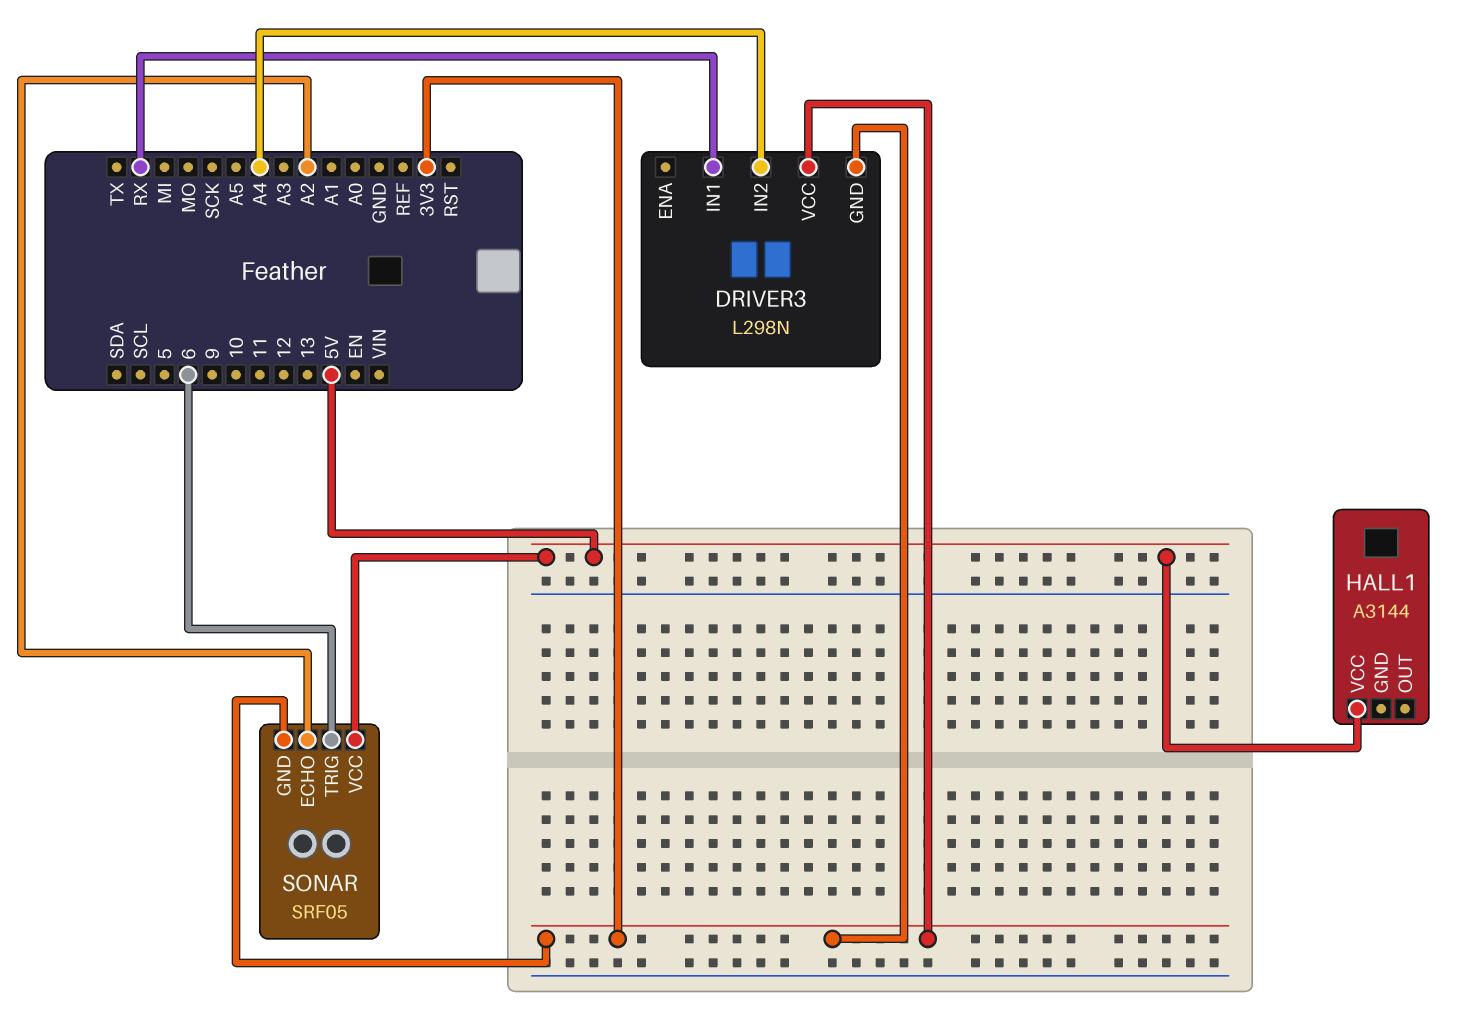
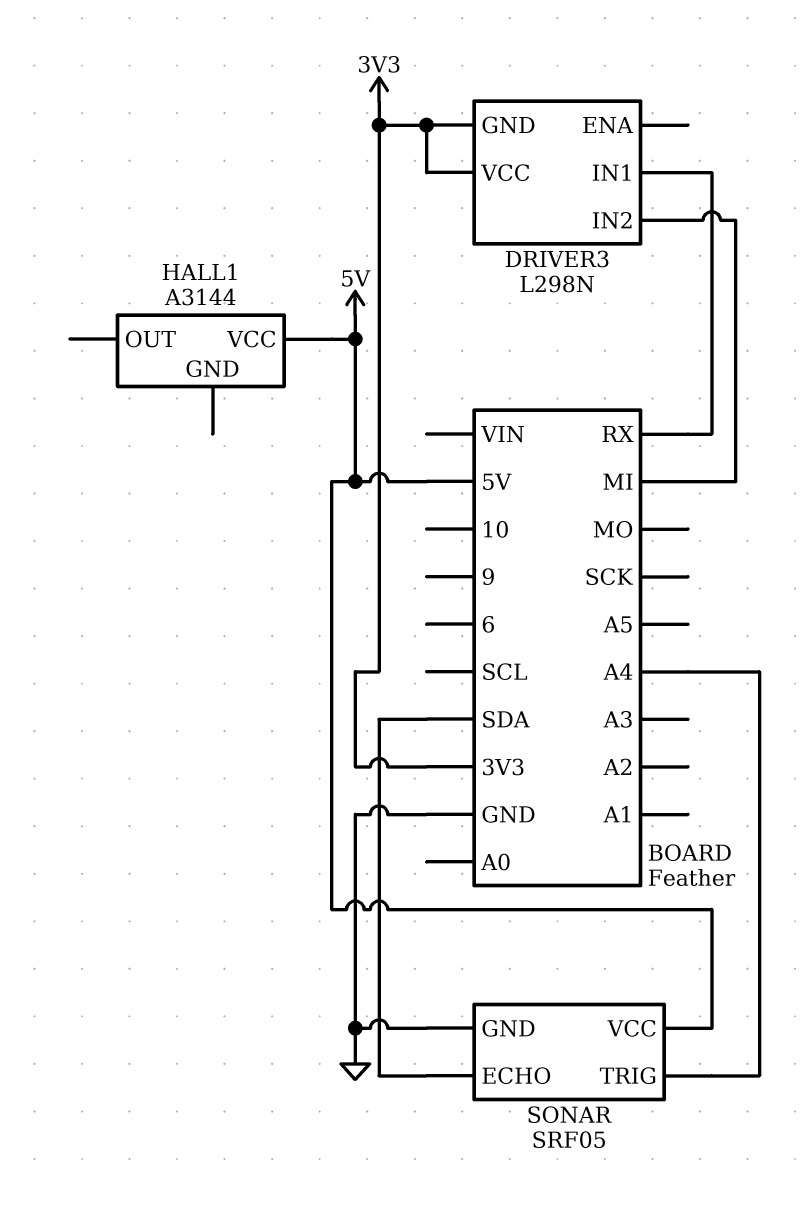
DRIVER3 pin IN2: A4 -> MI
SONAR pin ECHO: A2 -> SDA
SONAR pin GND: 3V3 -> GND
SONAR pin TRIG: 6 -> A4

